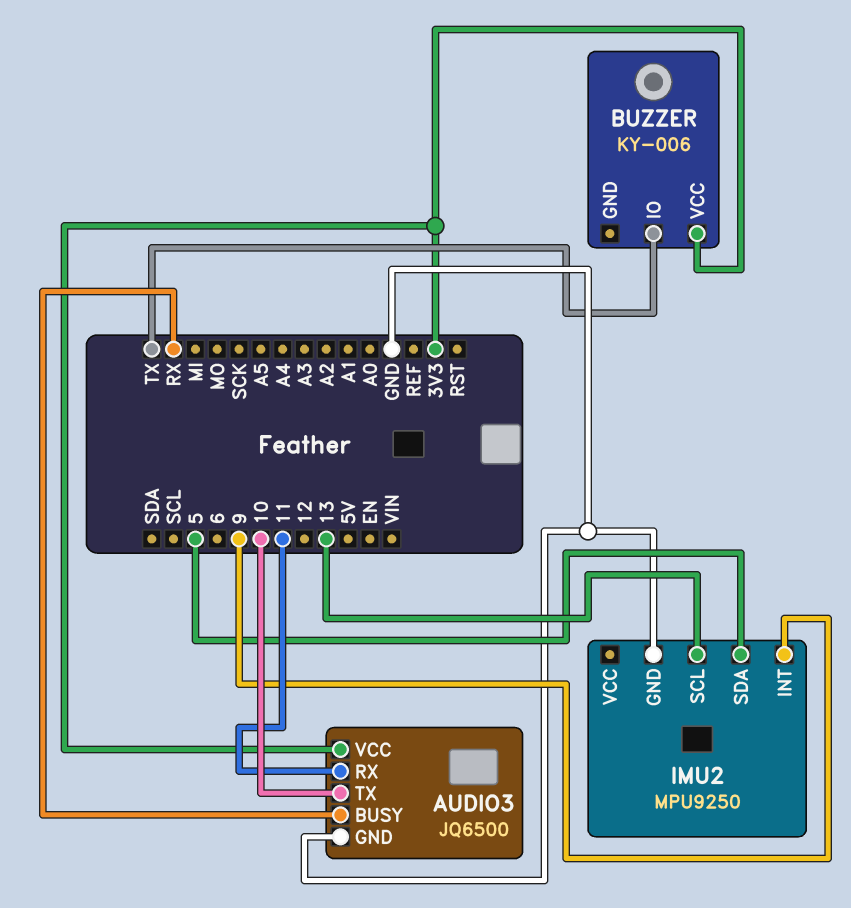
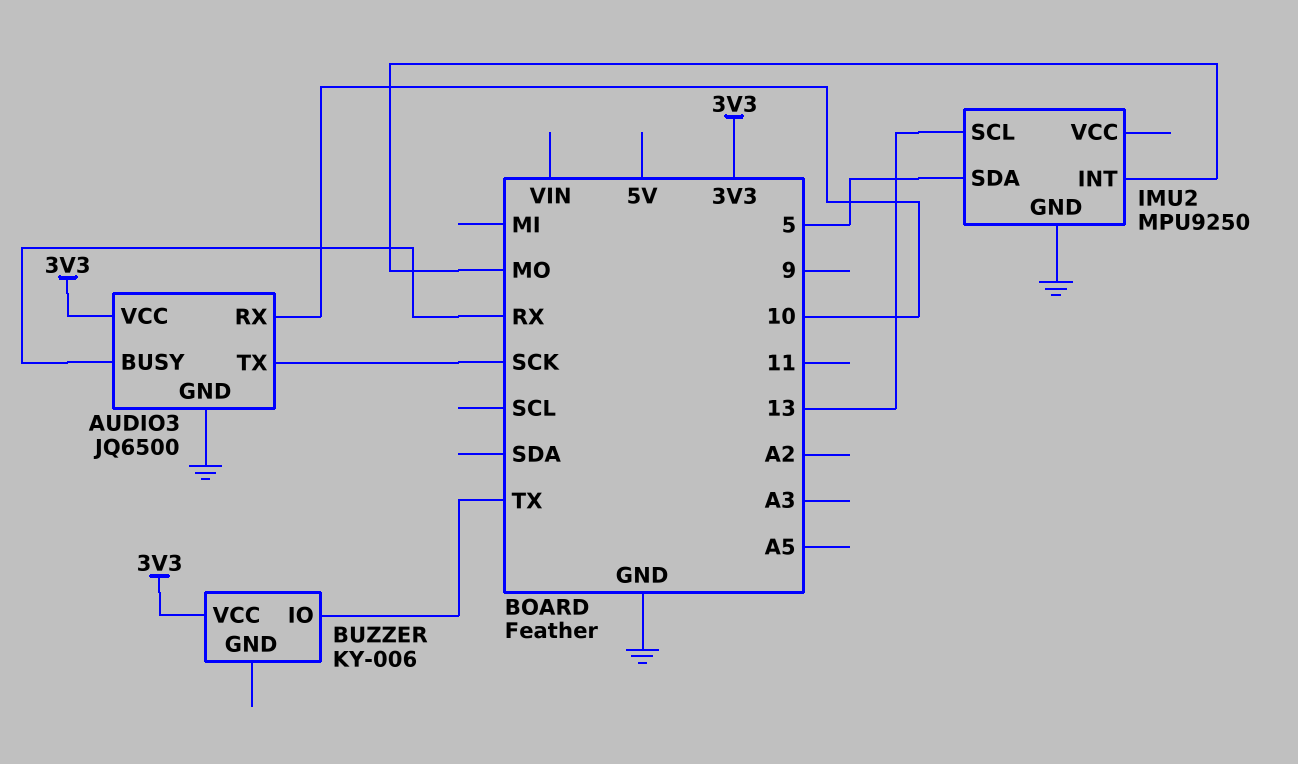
AUDIO3 pin RX: 11 -> 10
AUDIO3 pin TX: 10 -> SCK
IMU2 pin INT: 9 -> MO

